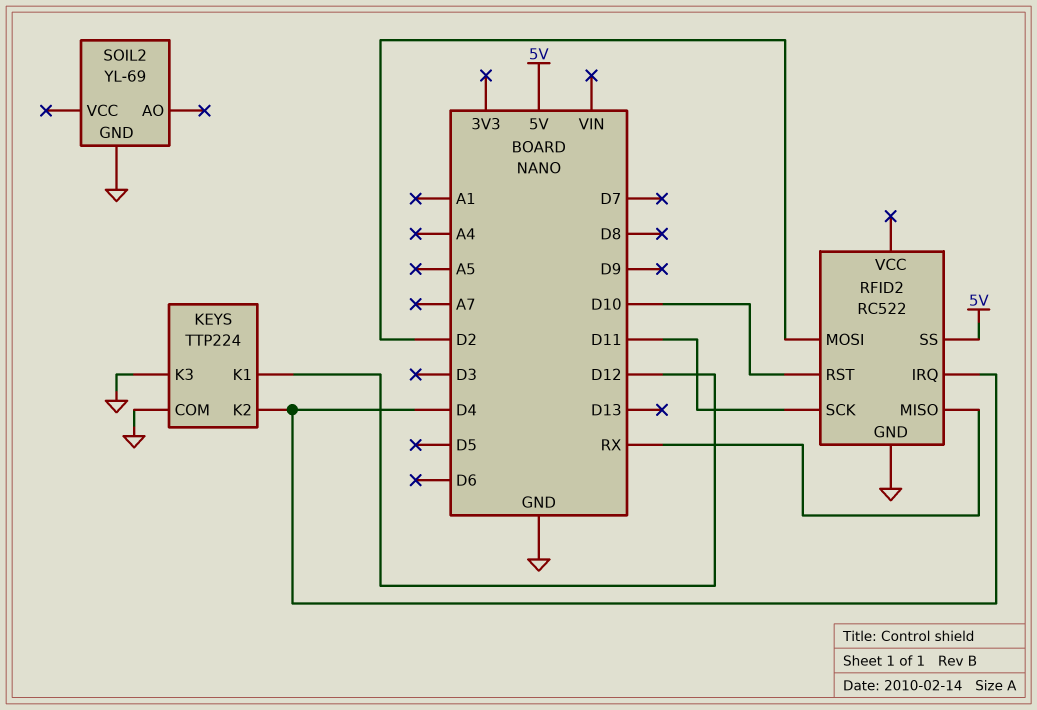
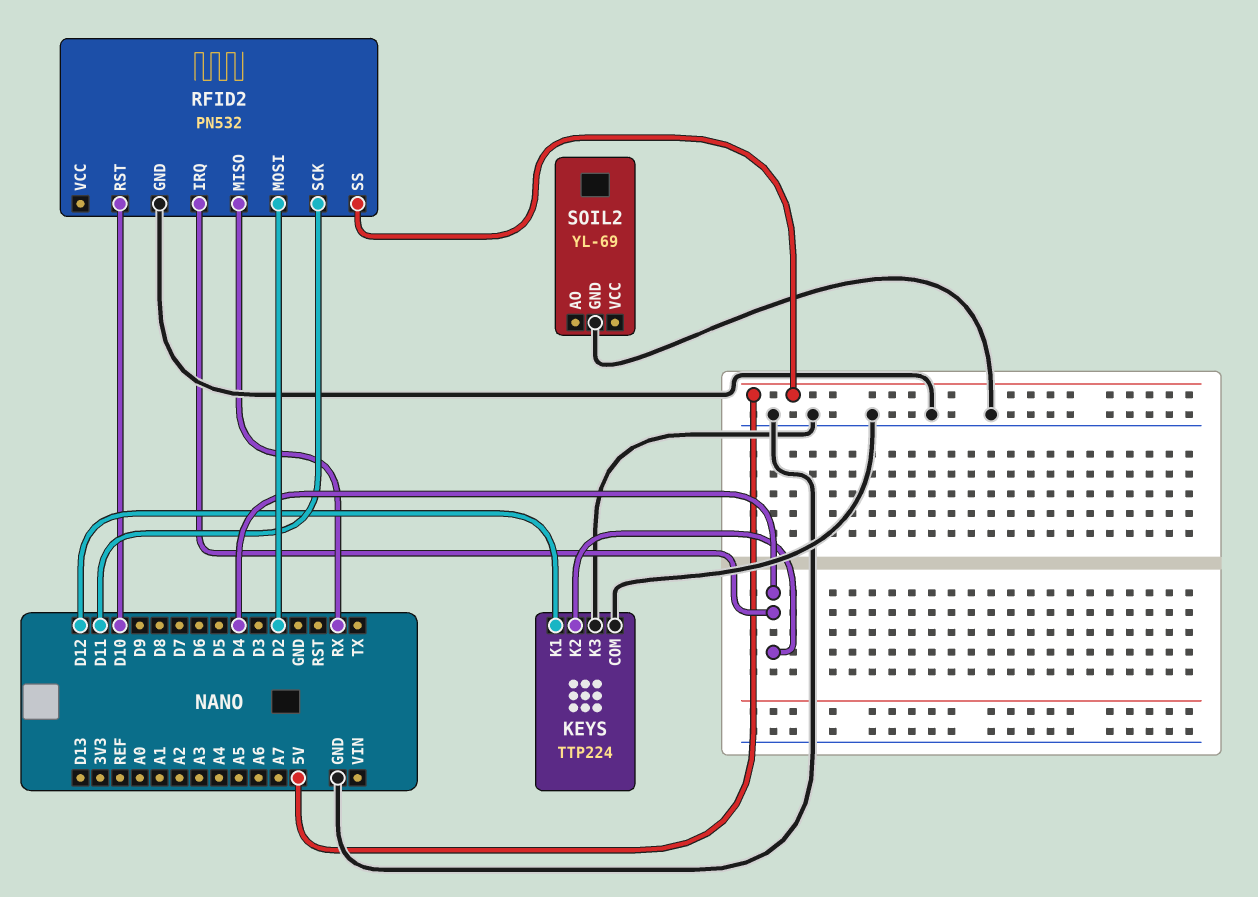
RFID2: RC522 -> PN532

